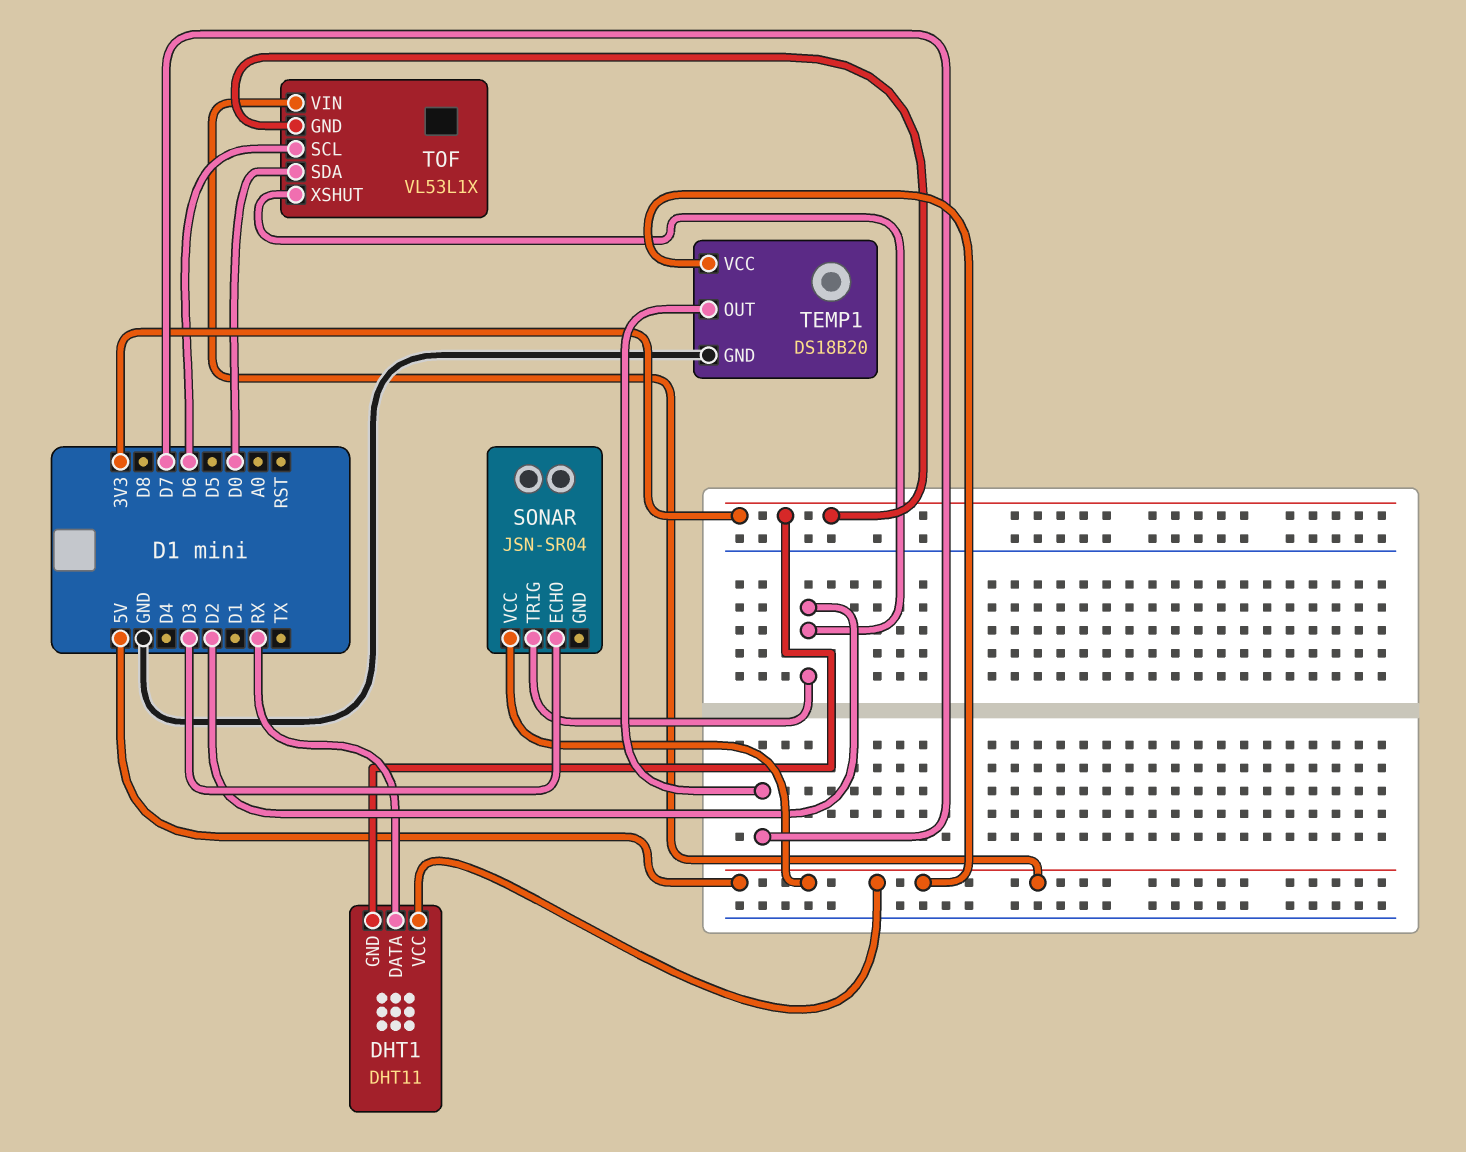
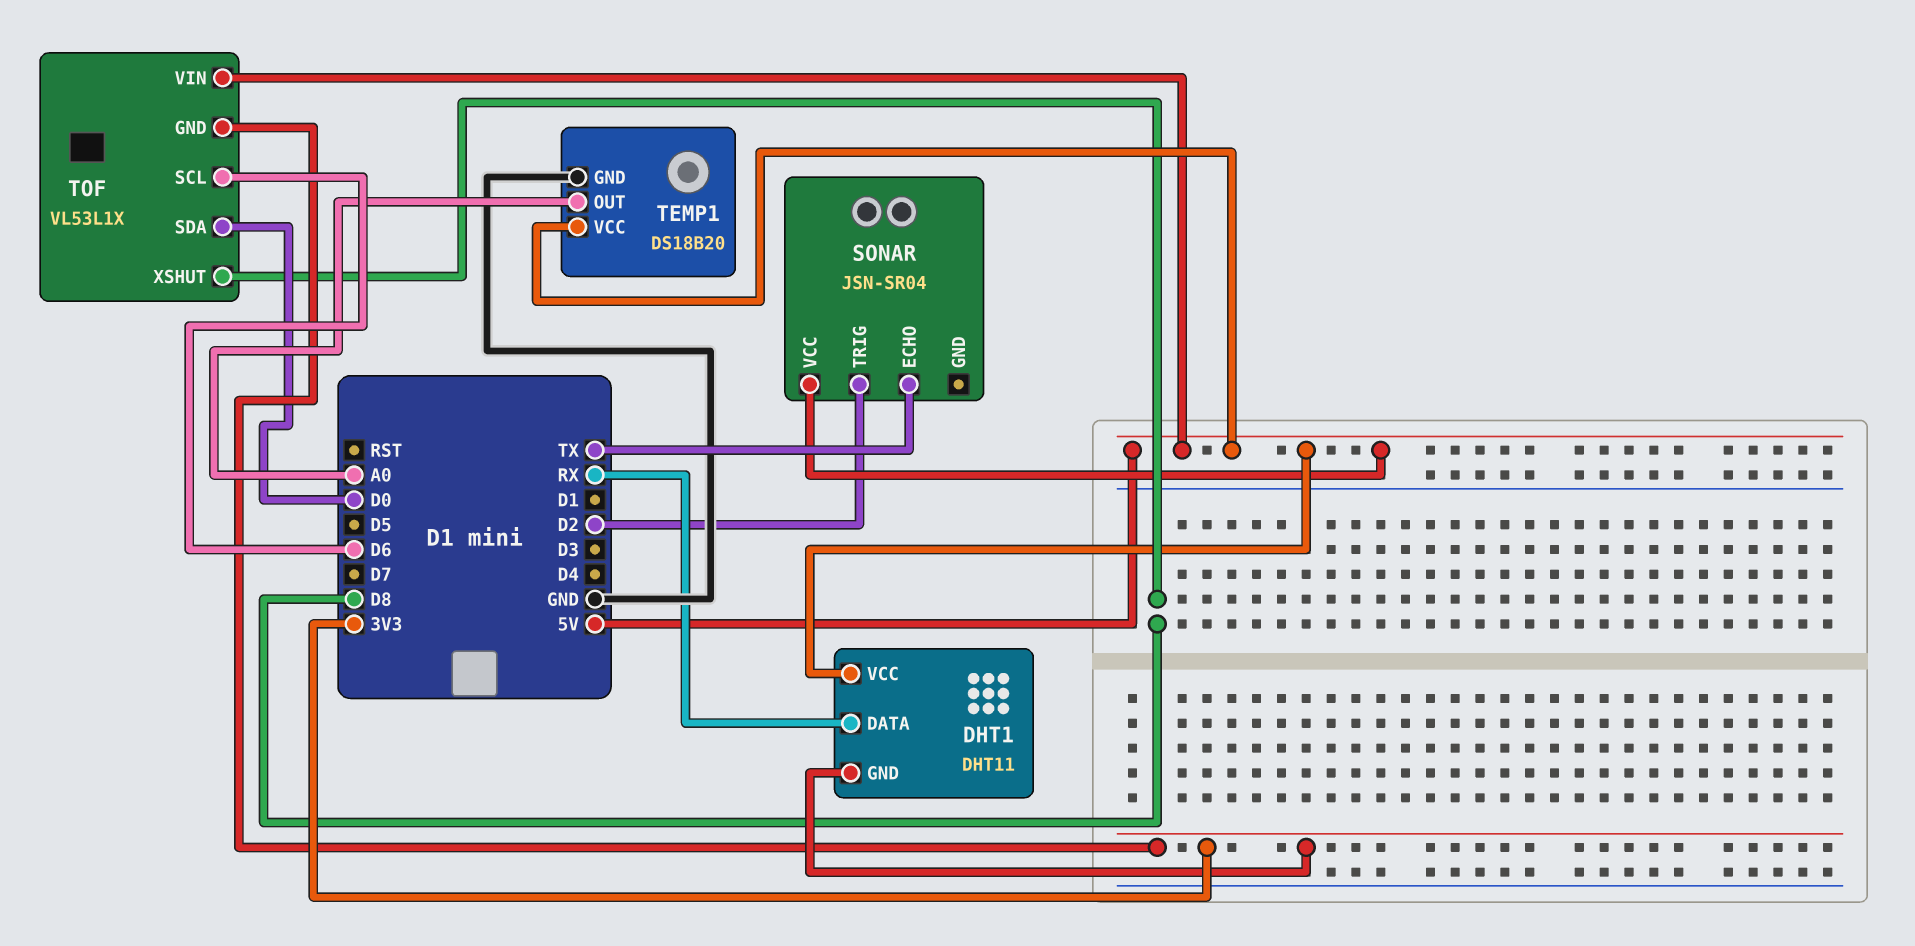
SONAR pin ECHO: D3 -> TX
TEMP1 pin OUT: D7 -> A0
TOF pin XSHUT: D2 -> D8

